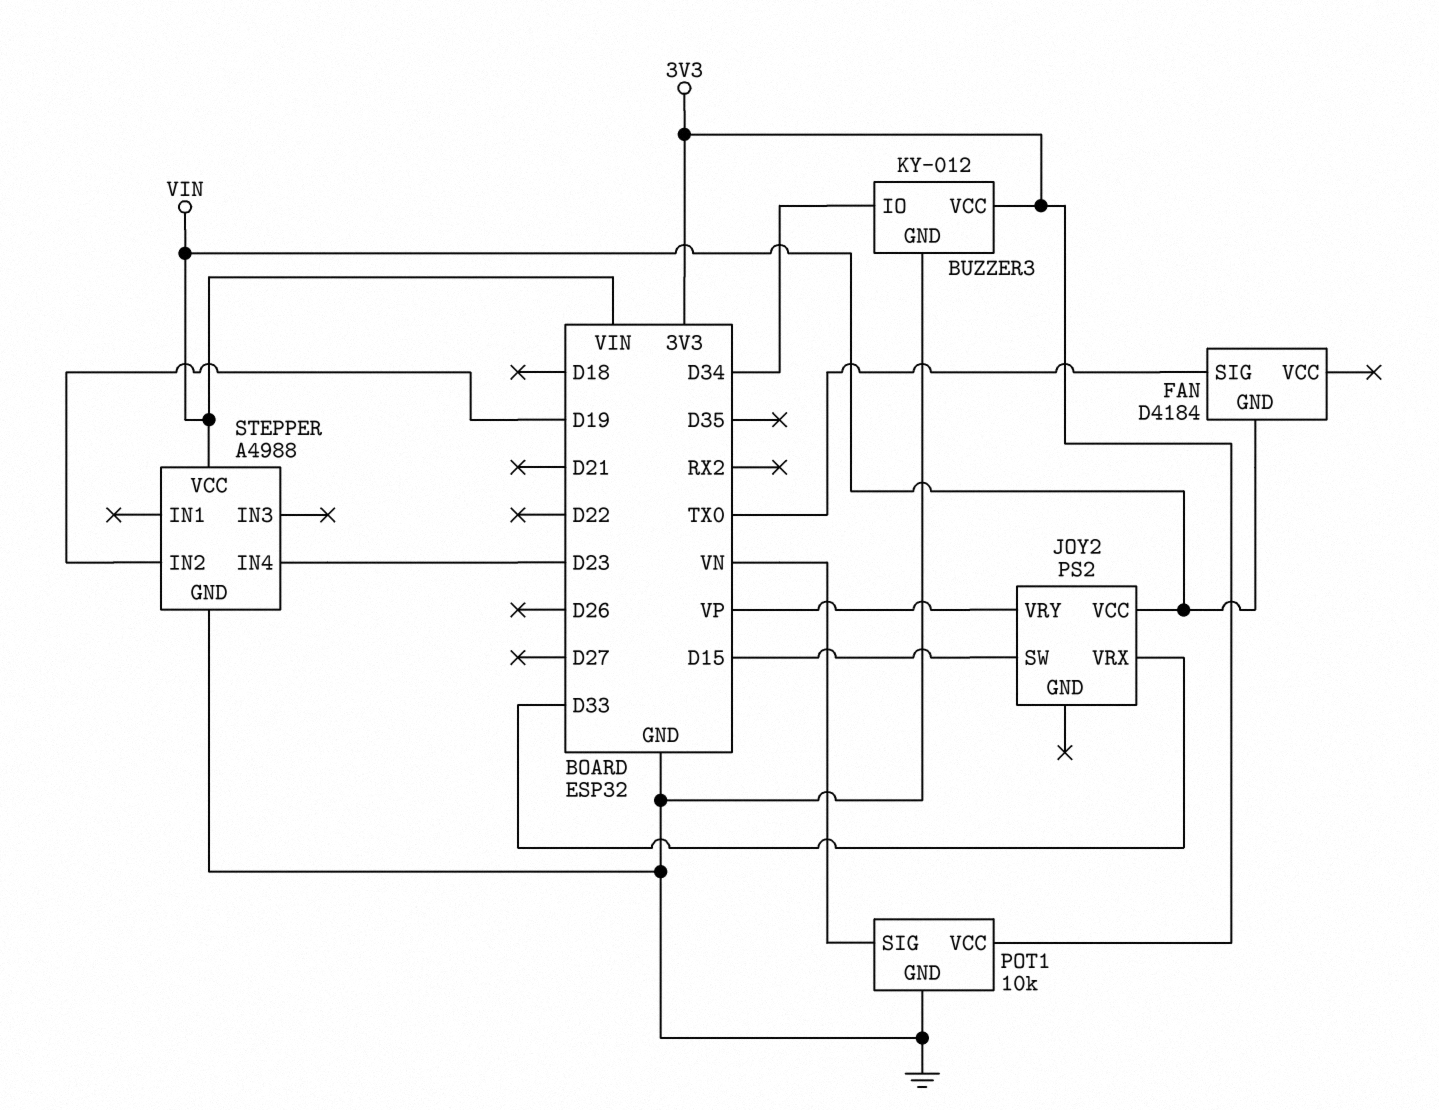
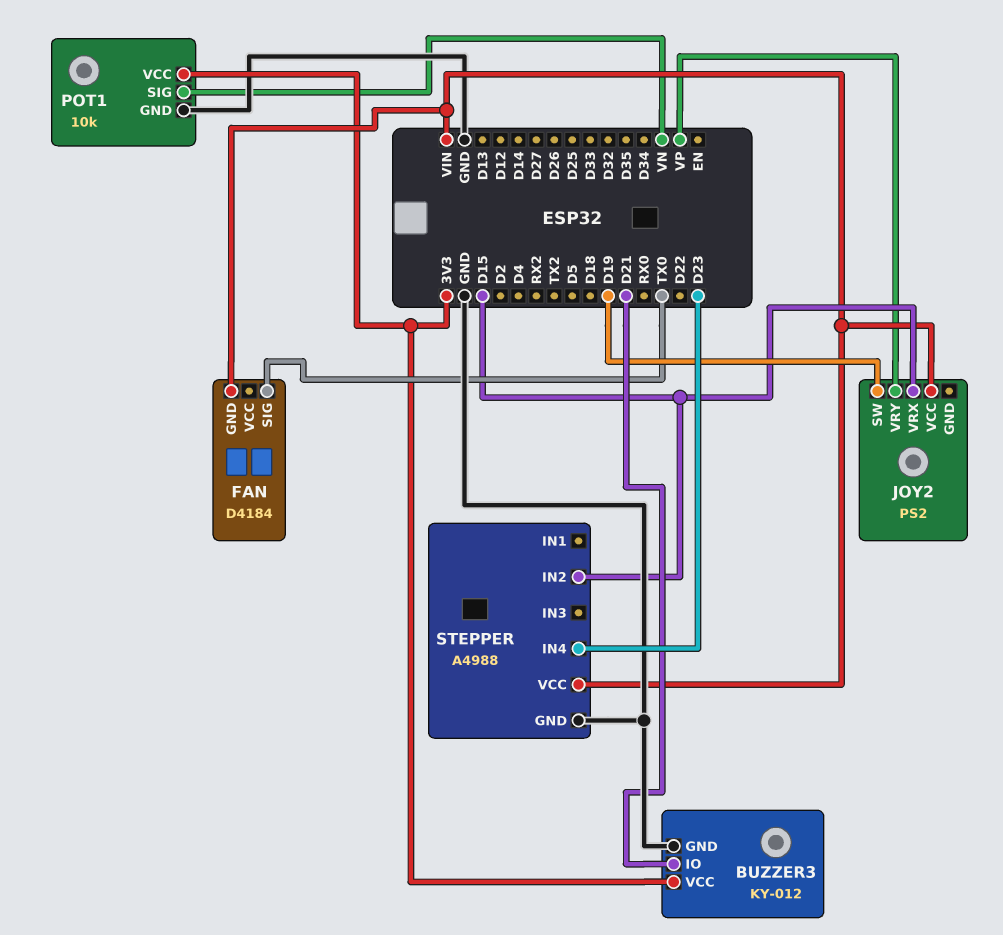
BUZZER3 pin IO: D34 -> D21
JOY2 pin SW: D15 -> D19
JOY2 pin VRX: D33 -> D15
STEPPER pin IN2: D19 -> D15

